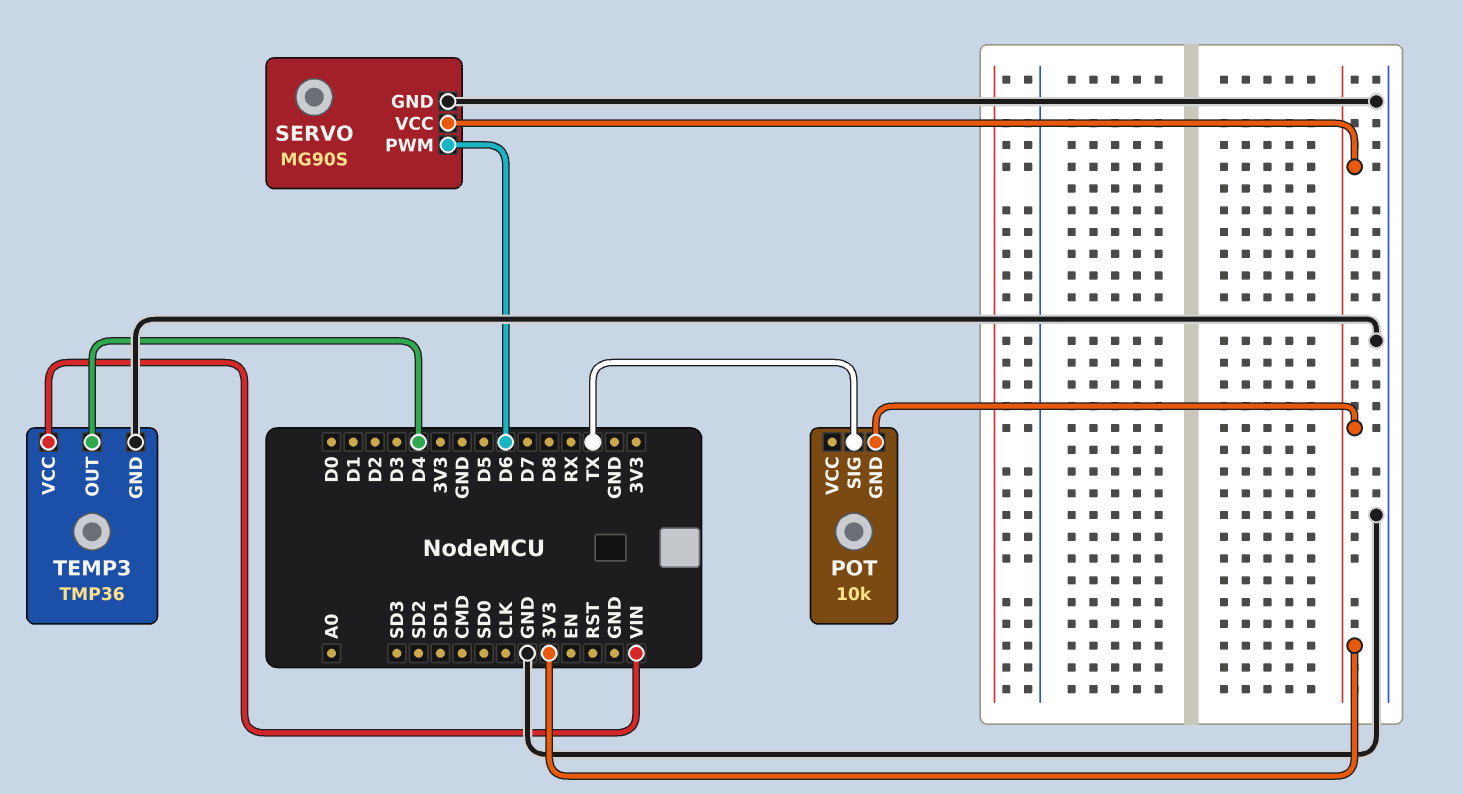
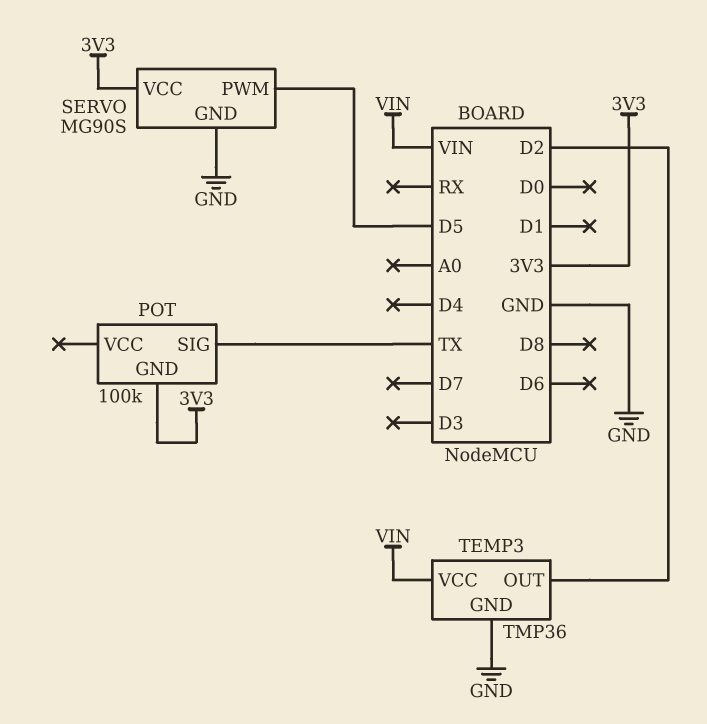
POT: 10k -> 100k
SERVO pin PWM: D6 -> D5
TEMP3 pin OUT: D4 -> D2

